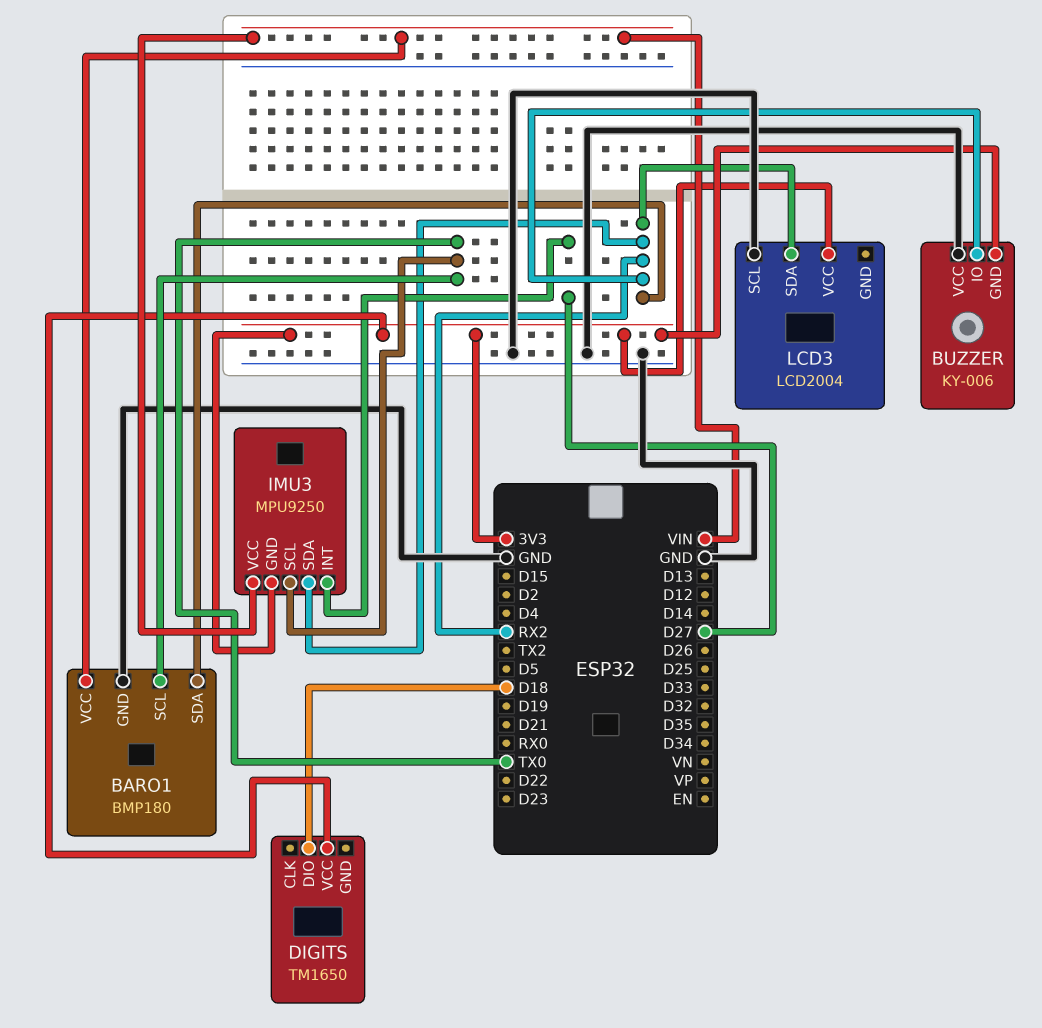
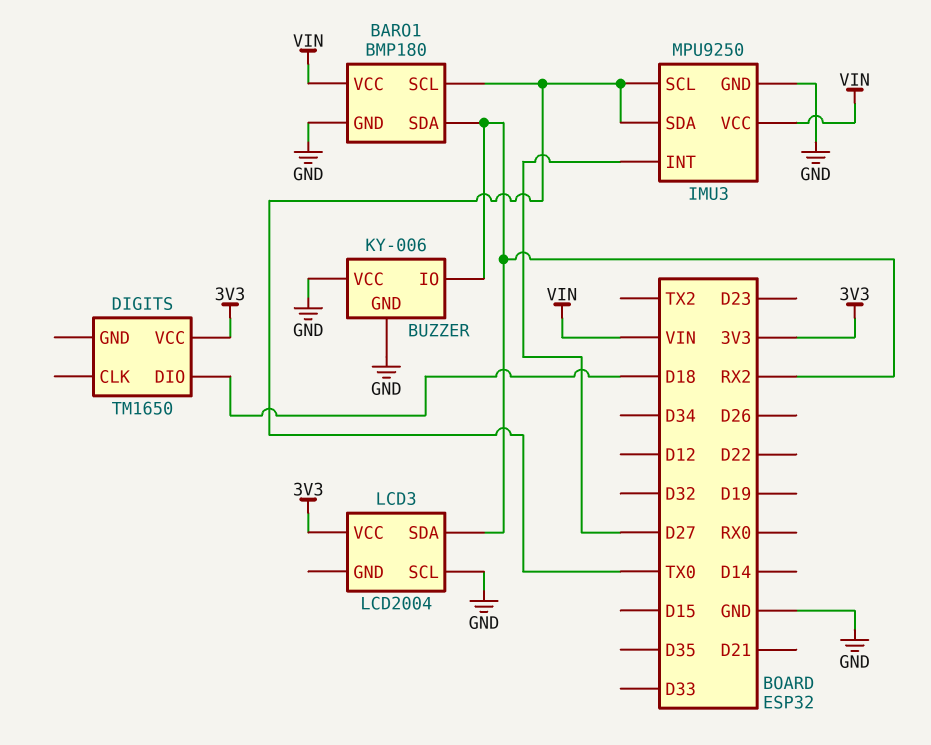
BUZZER pin GND: 3V3 -> GND
IMU3 pin GND: 3V3 -> GND
IMU3 pin SDA: RX2 -> TX0

